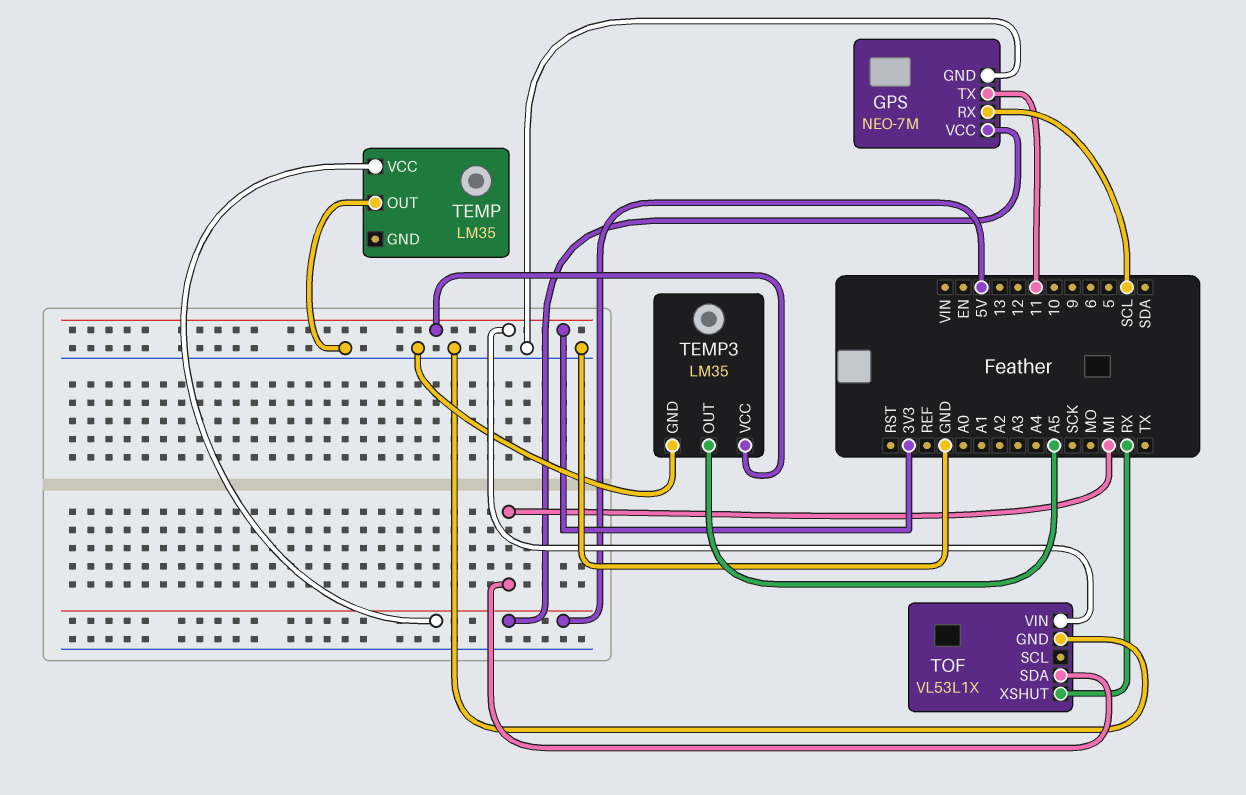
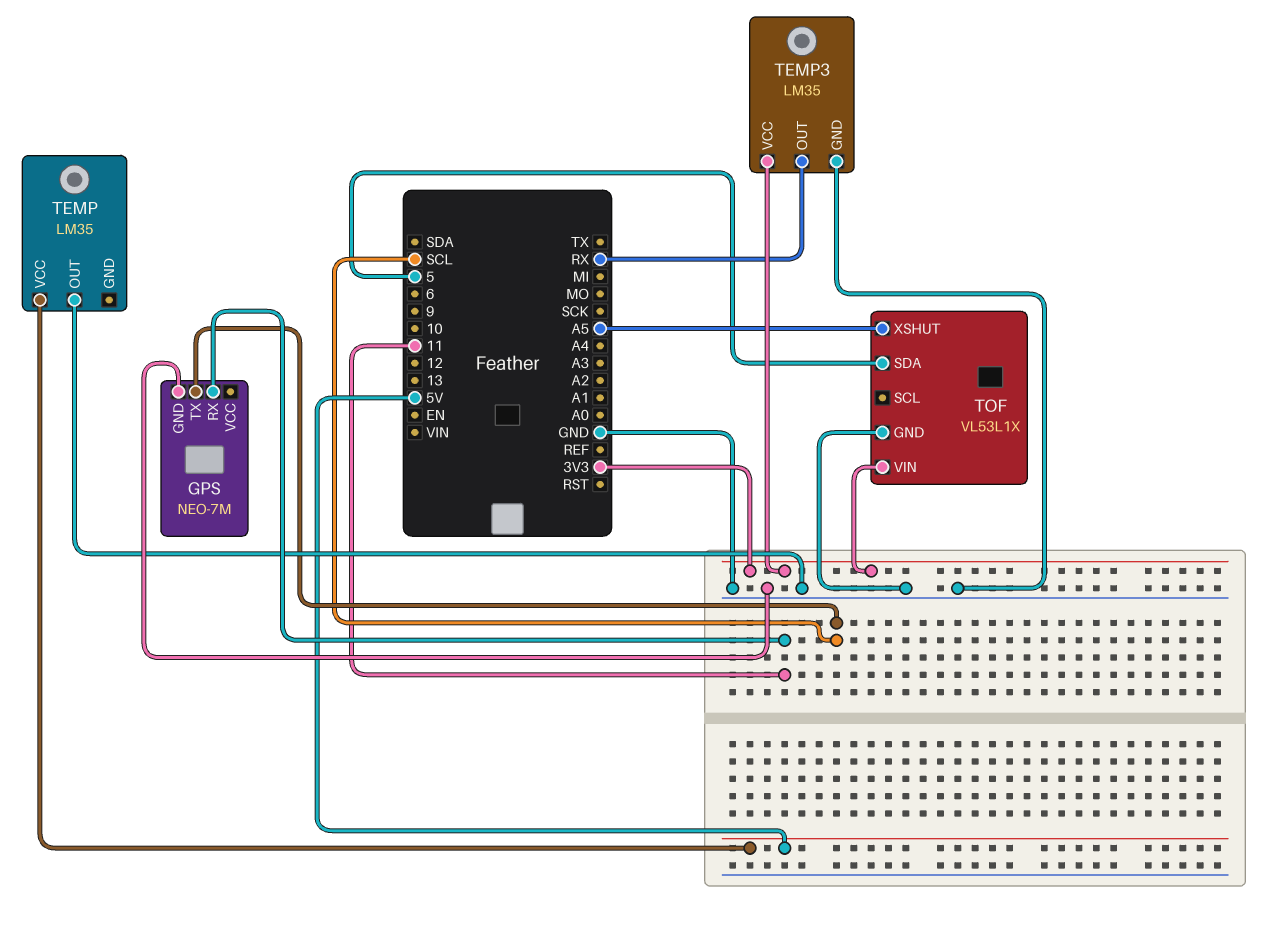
GPS pin RX: SCL -> 11
GPS pin TX: 11 -> SCL
GPS pin VCC: 5V -> none
TEMP3 pin OUT: A5 -> RX
TOF pin SDA: MI -> 5
TOF pin XSHUT: RX -> A5

